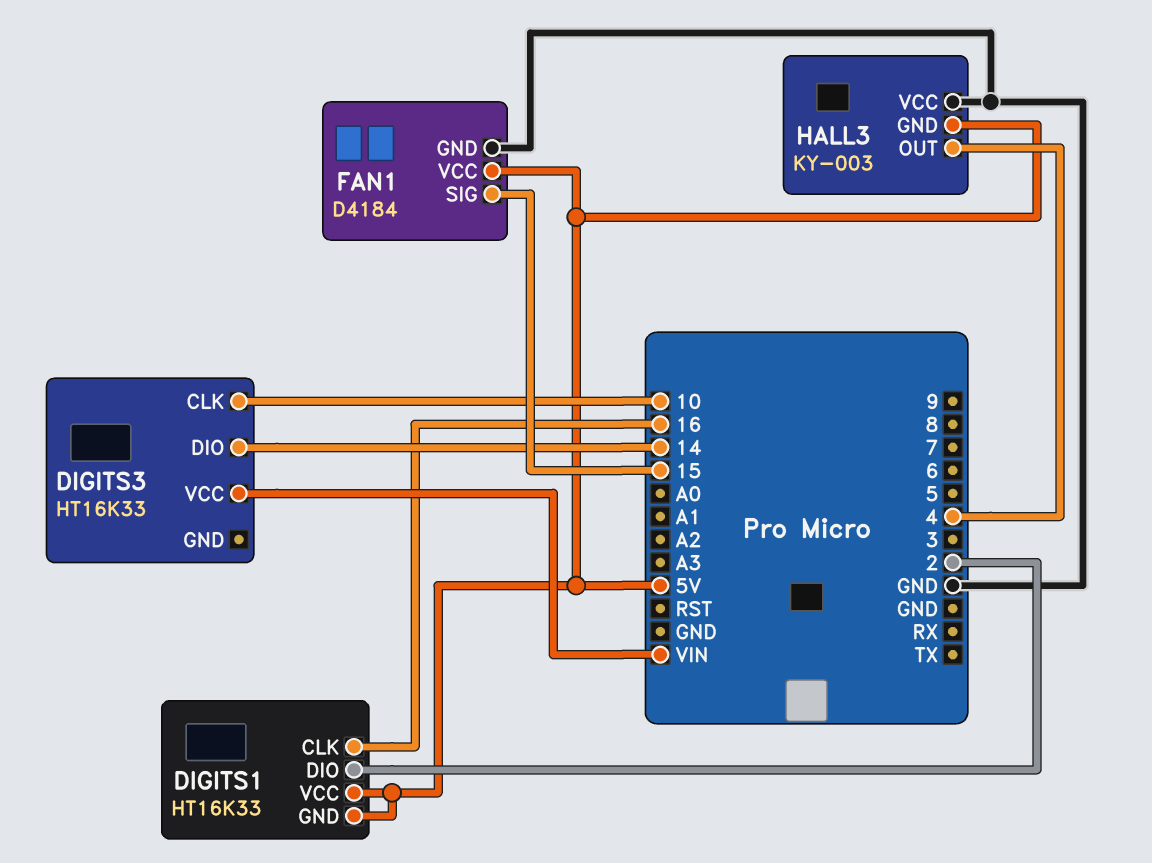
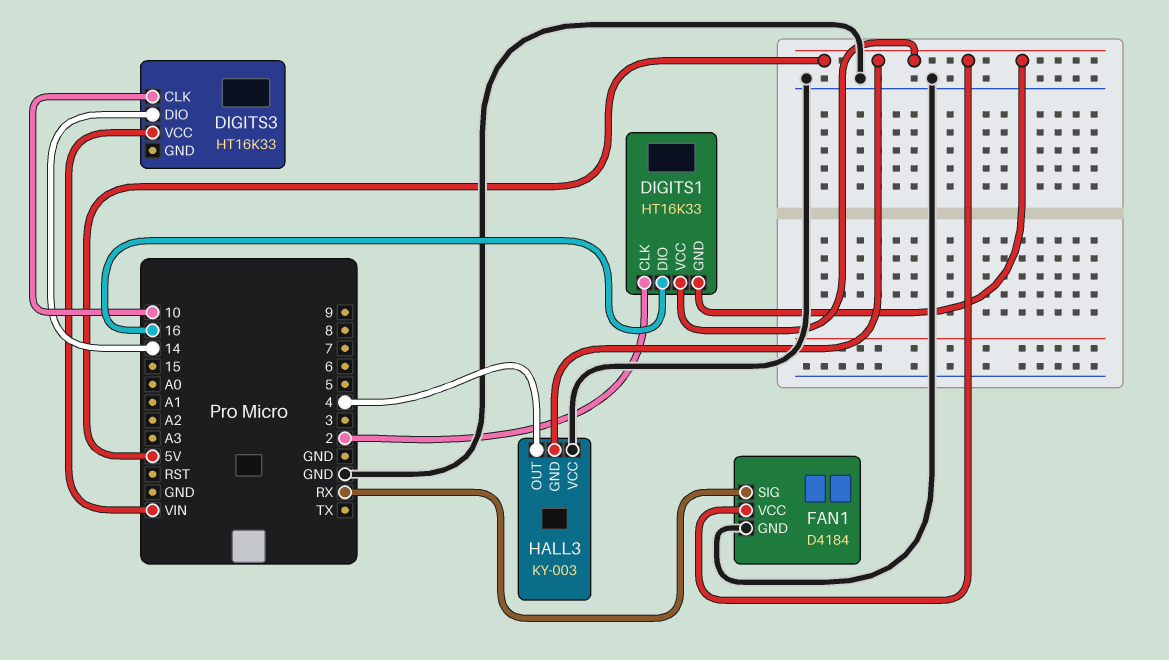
DIGITS1 pin CLK: 16 -> 2
DIGITS1 pin DIO: 2 -> 16
FAN1 pin SIG: 15 -> RX

